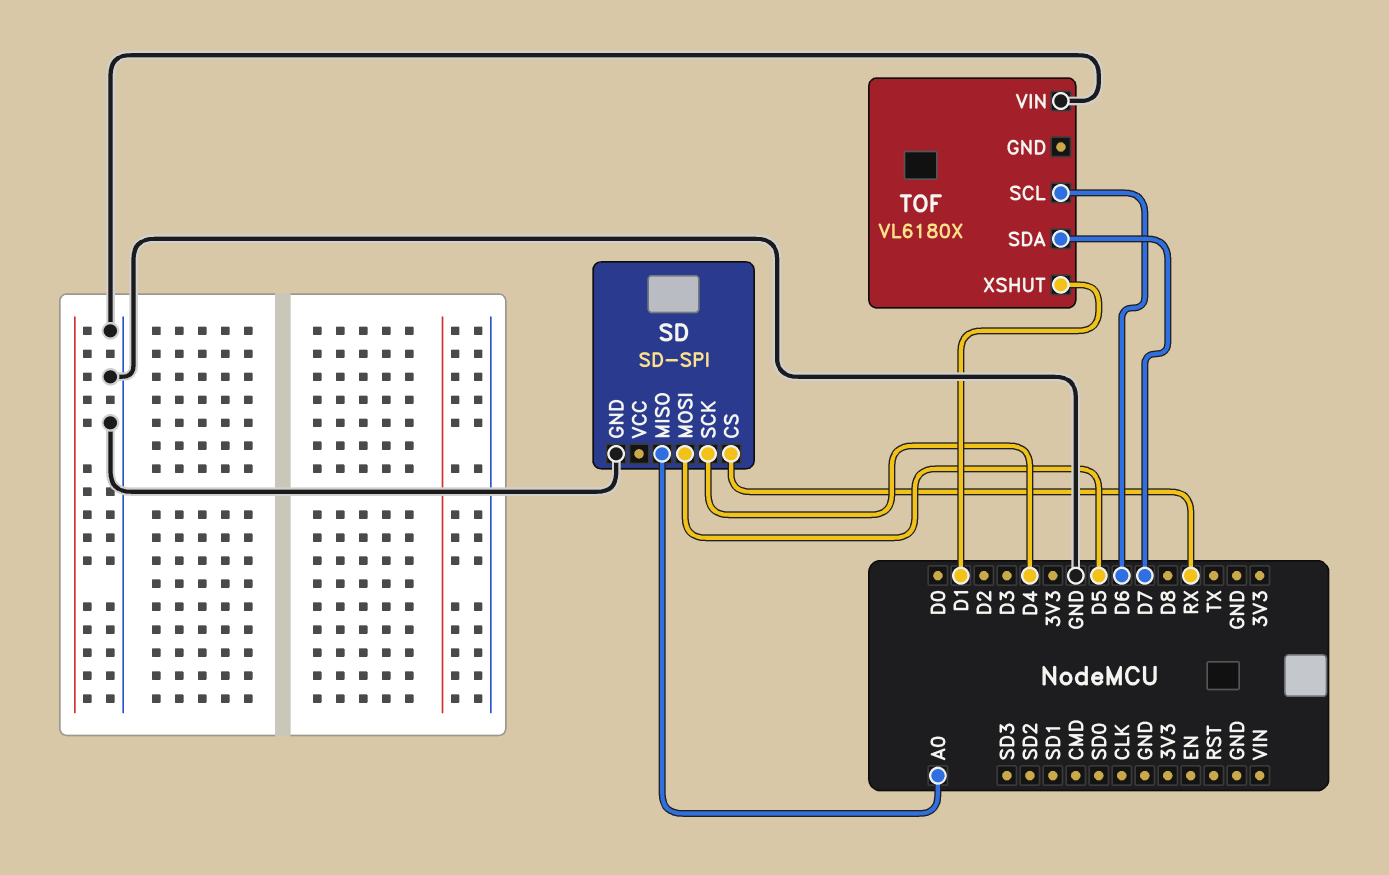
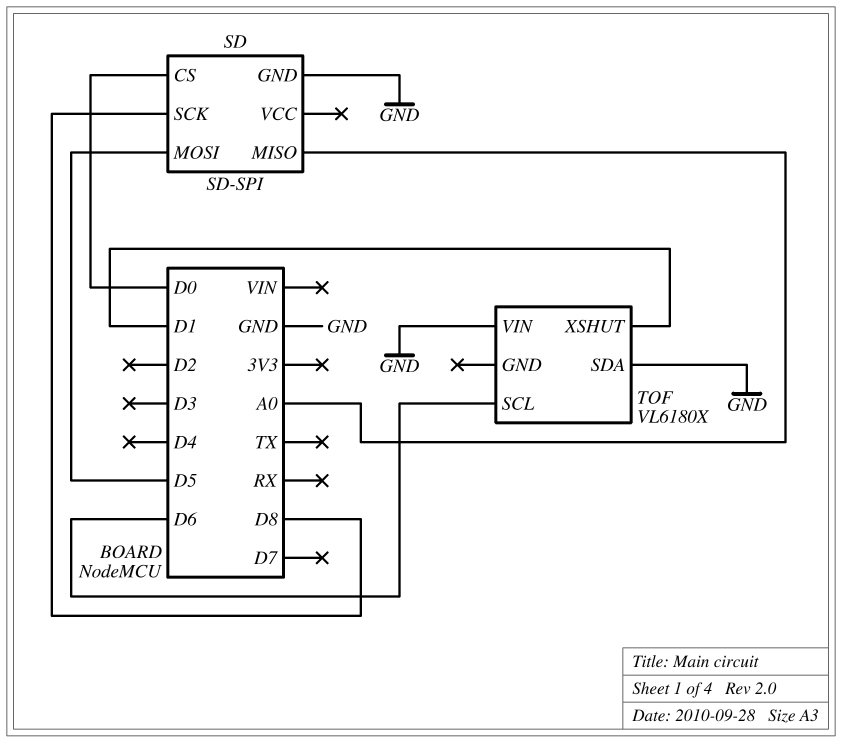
SD pin CS: RX -> D0
SD pin SCK: D4 -> D8
TOF pin SDA: D7 -> GND

